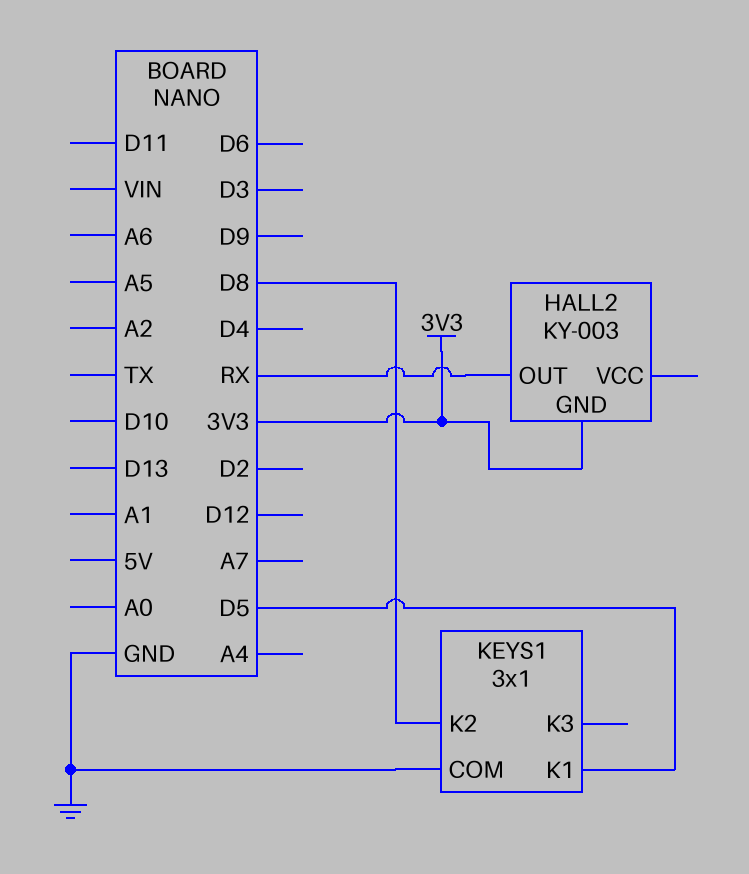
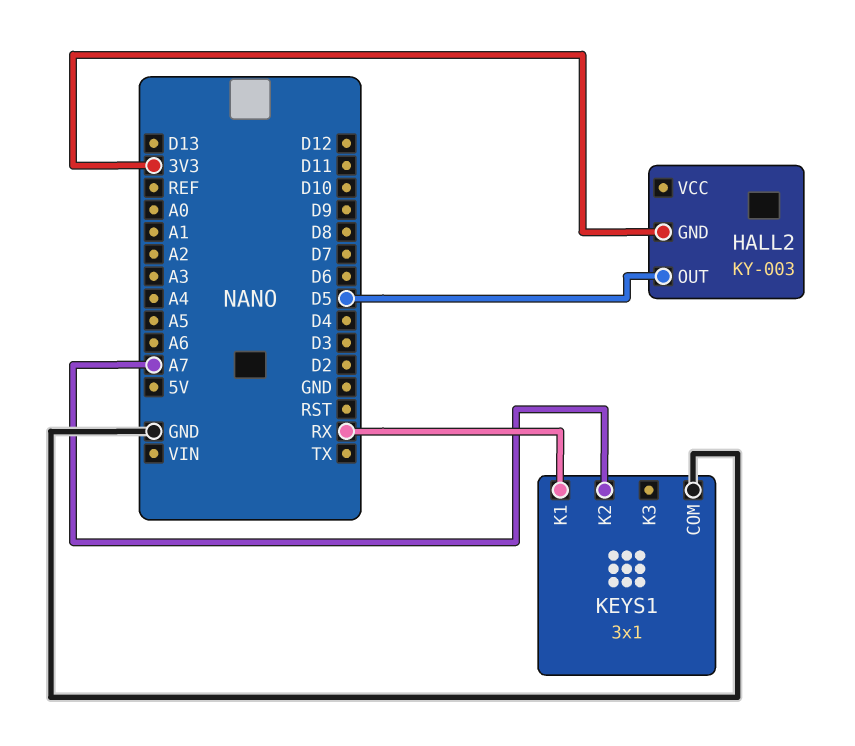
HALL2 pin OUT: RX -> D5
KEYS1 pin K1: D5 -> RX
KEYS1 pin K2: D8 -> A7

